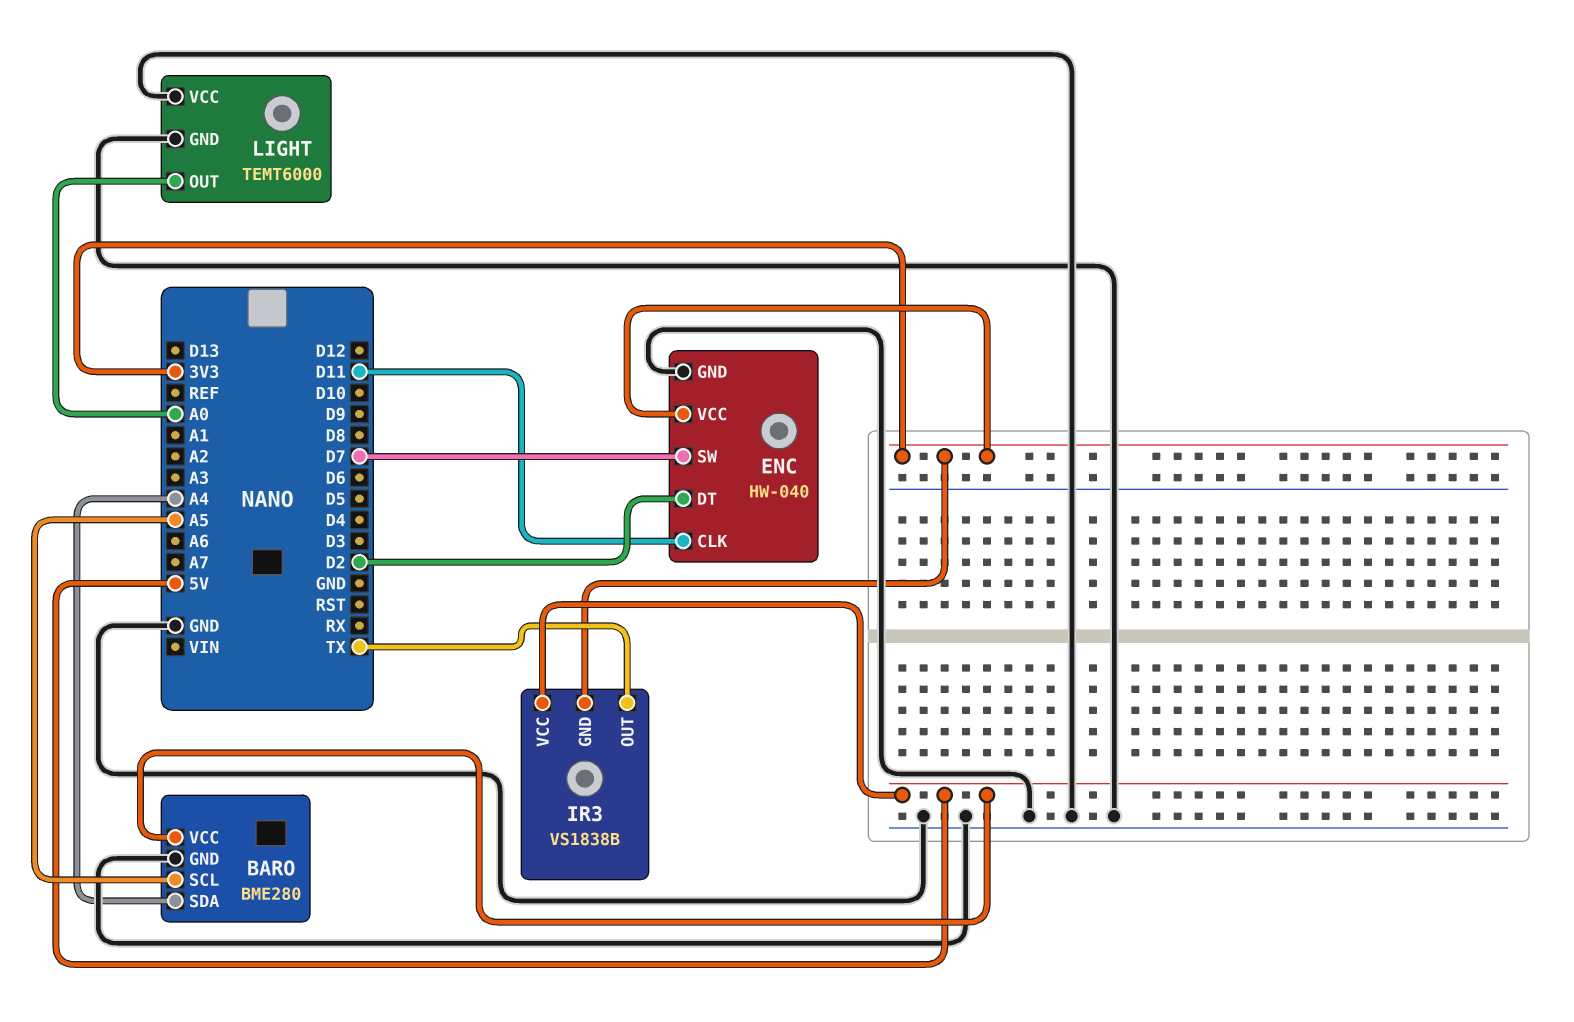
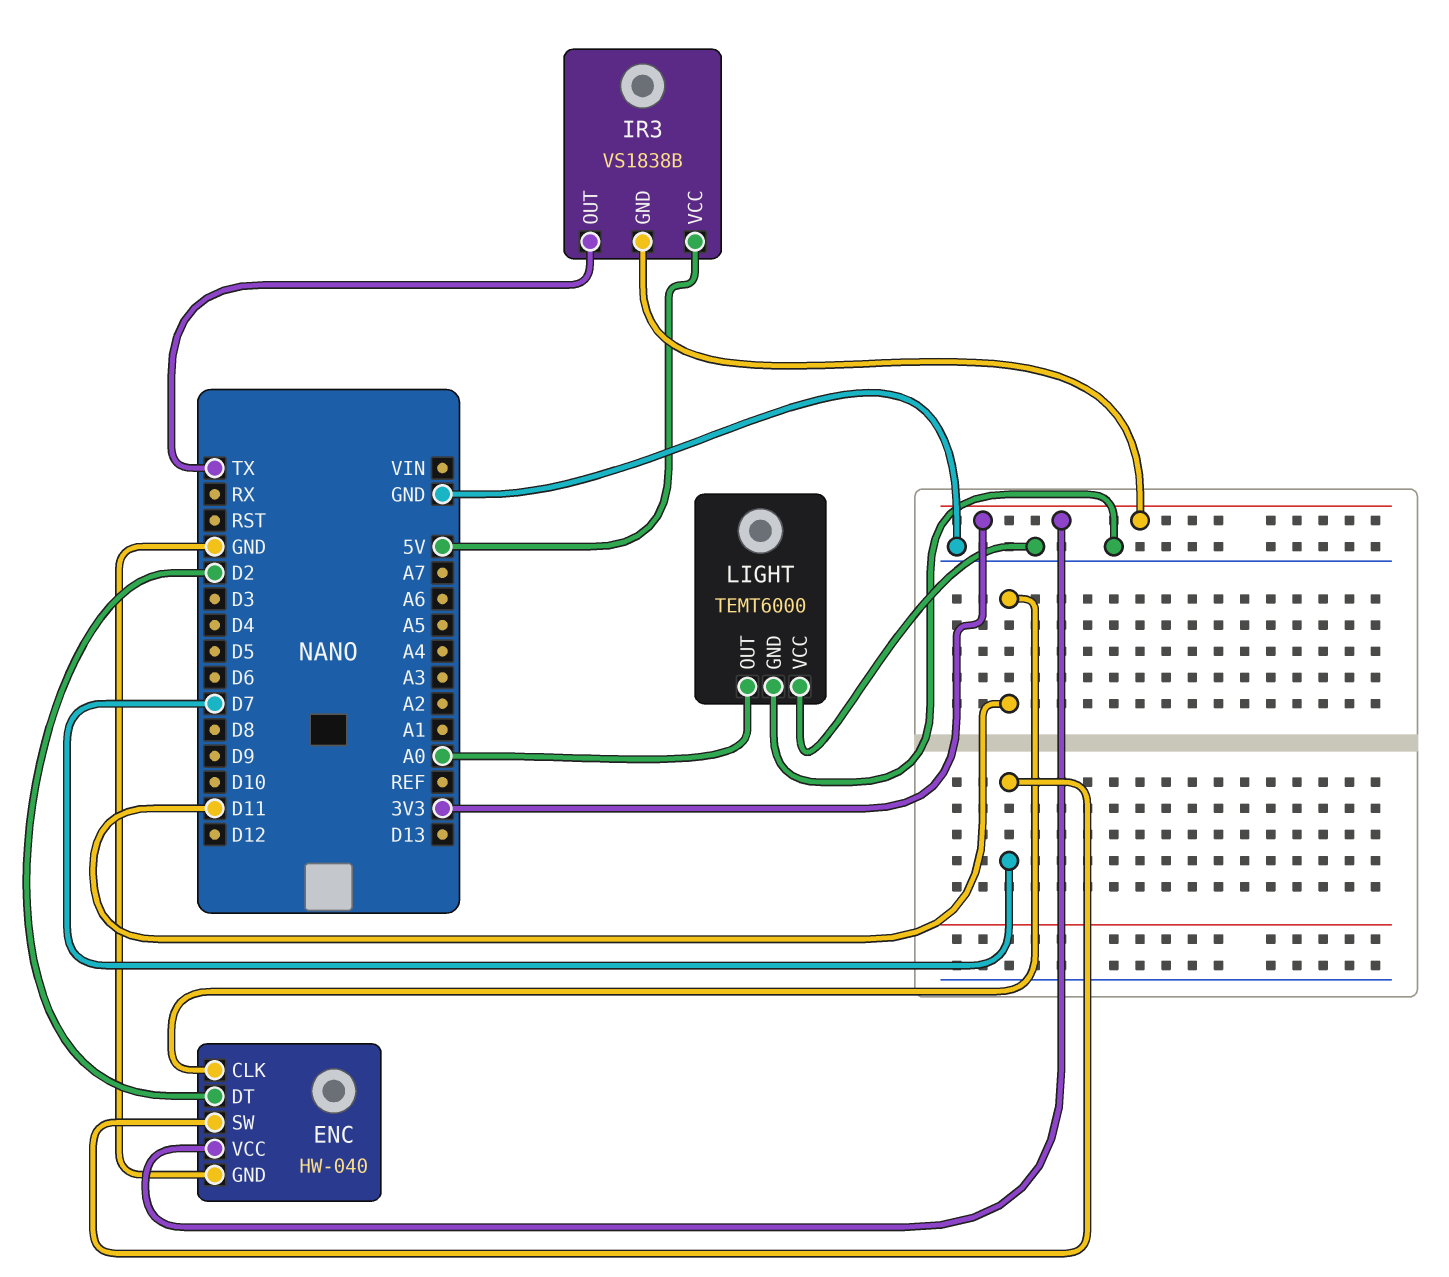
BARO: BME280 -> none
BARO pin GND: GND -> none
BARO pin SCL: A5 -> none
BARO pin SDA: A4 -> none
BARO pin VCC: 5V -> none

